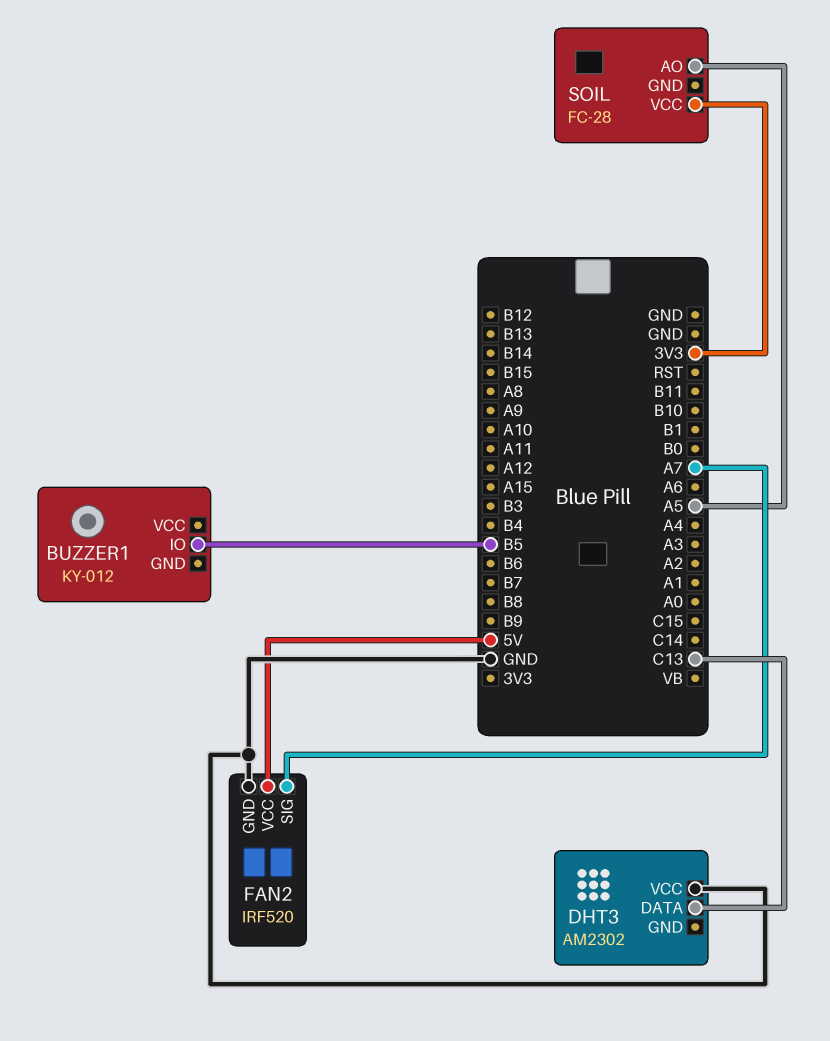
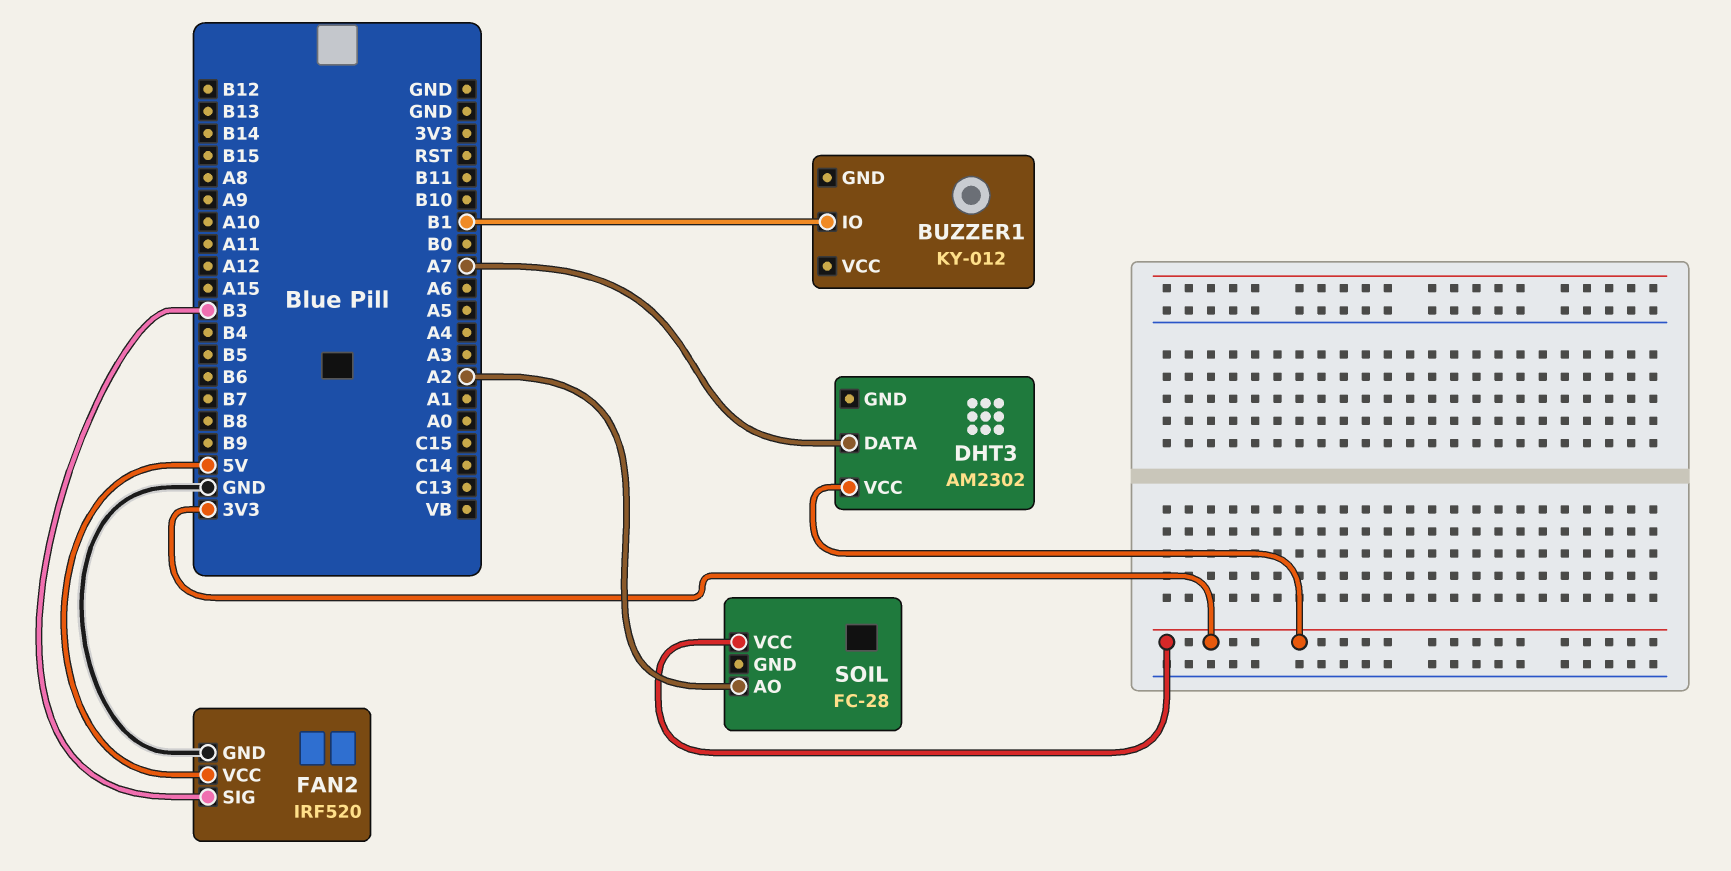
BUZZER1 pin IO: B5 -> B1
DHT3 pin DATA: C13 -> A7
DHT3 pin VCC: GND -> 3V3
FAN2 pin SIG: A7 -> B3
SOIL pin AO: A5 -> A2

